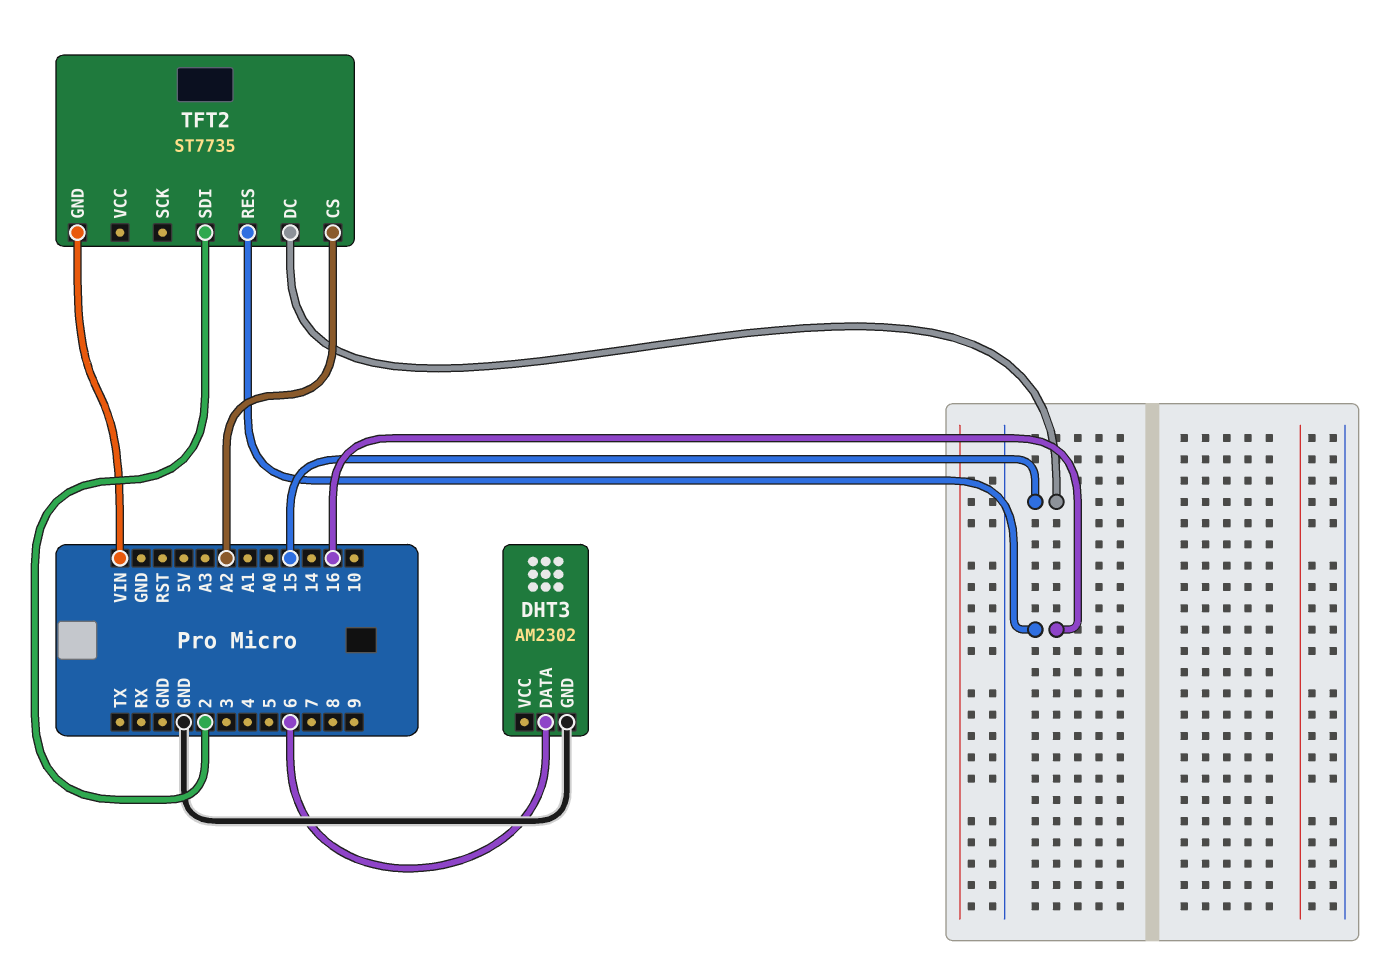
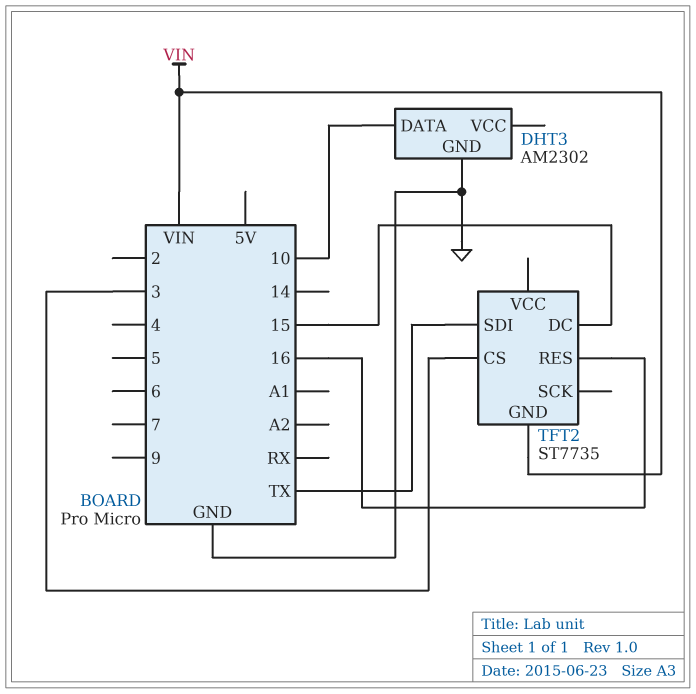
DHT3 pin DATA: 6 -> 10
TFT2 pin CS: A2 -> 3
TFT2 pin SDI: 2 -> TX

